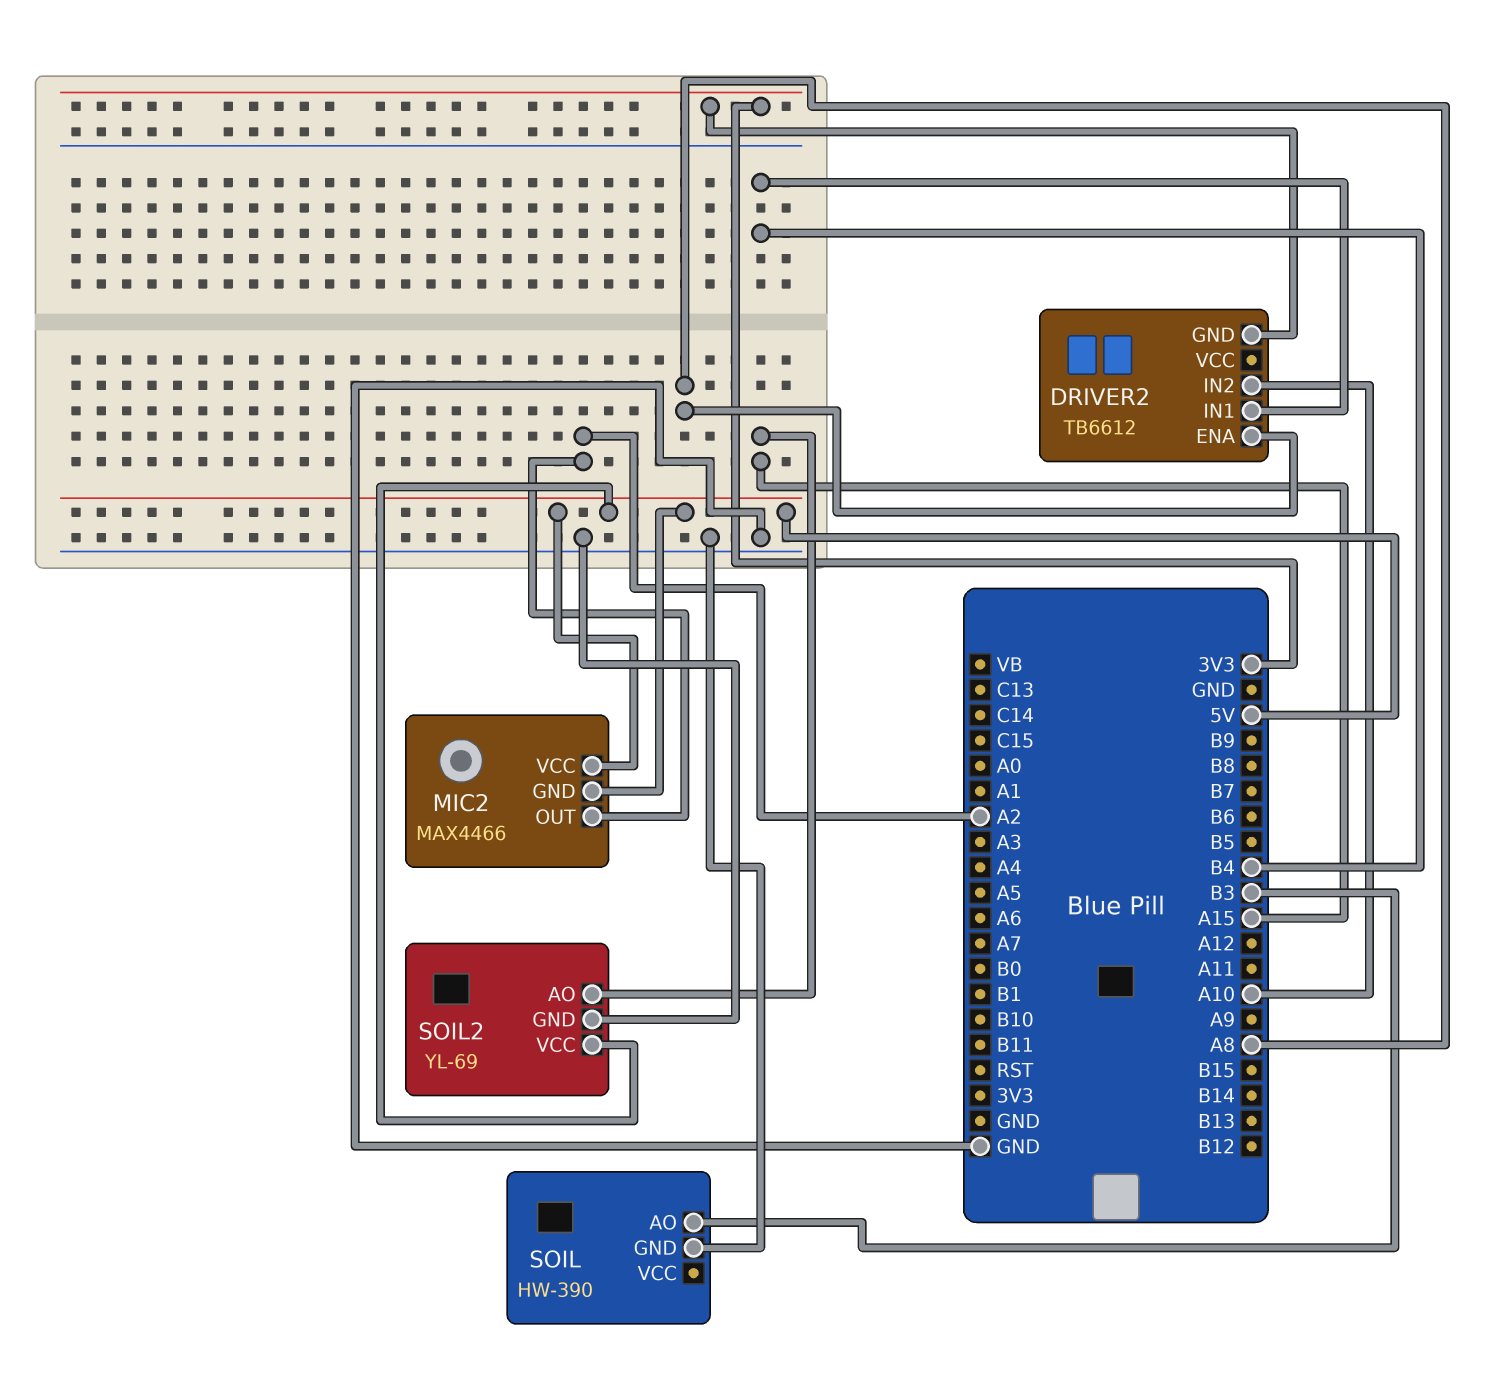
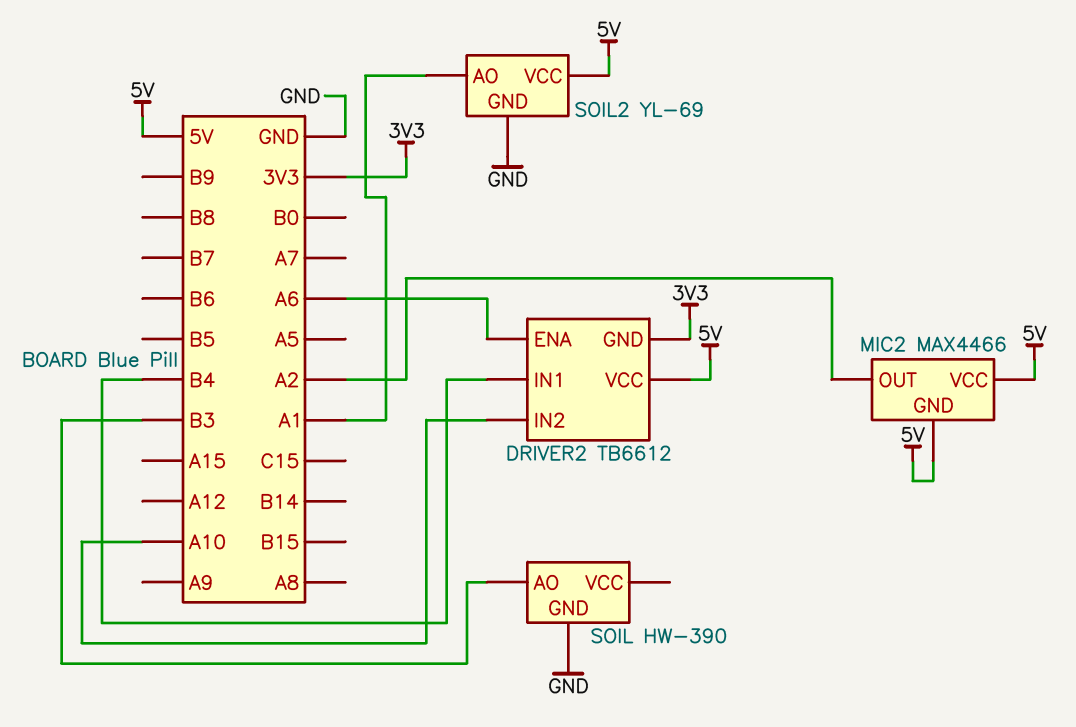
DRIVER2 pin ENA: A8 -> A6
DRIVER2 pin VCC: none -> 5V
SOIL2 pin AO: A15 -> A1

